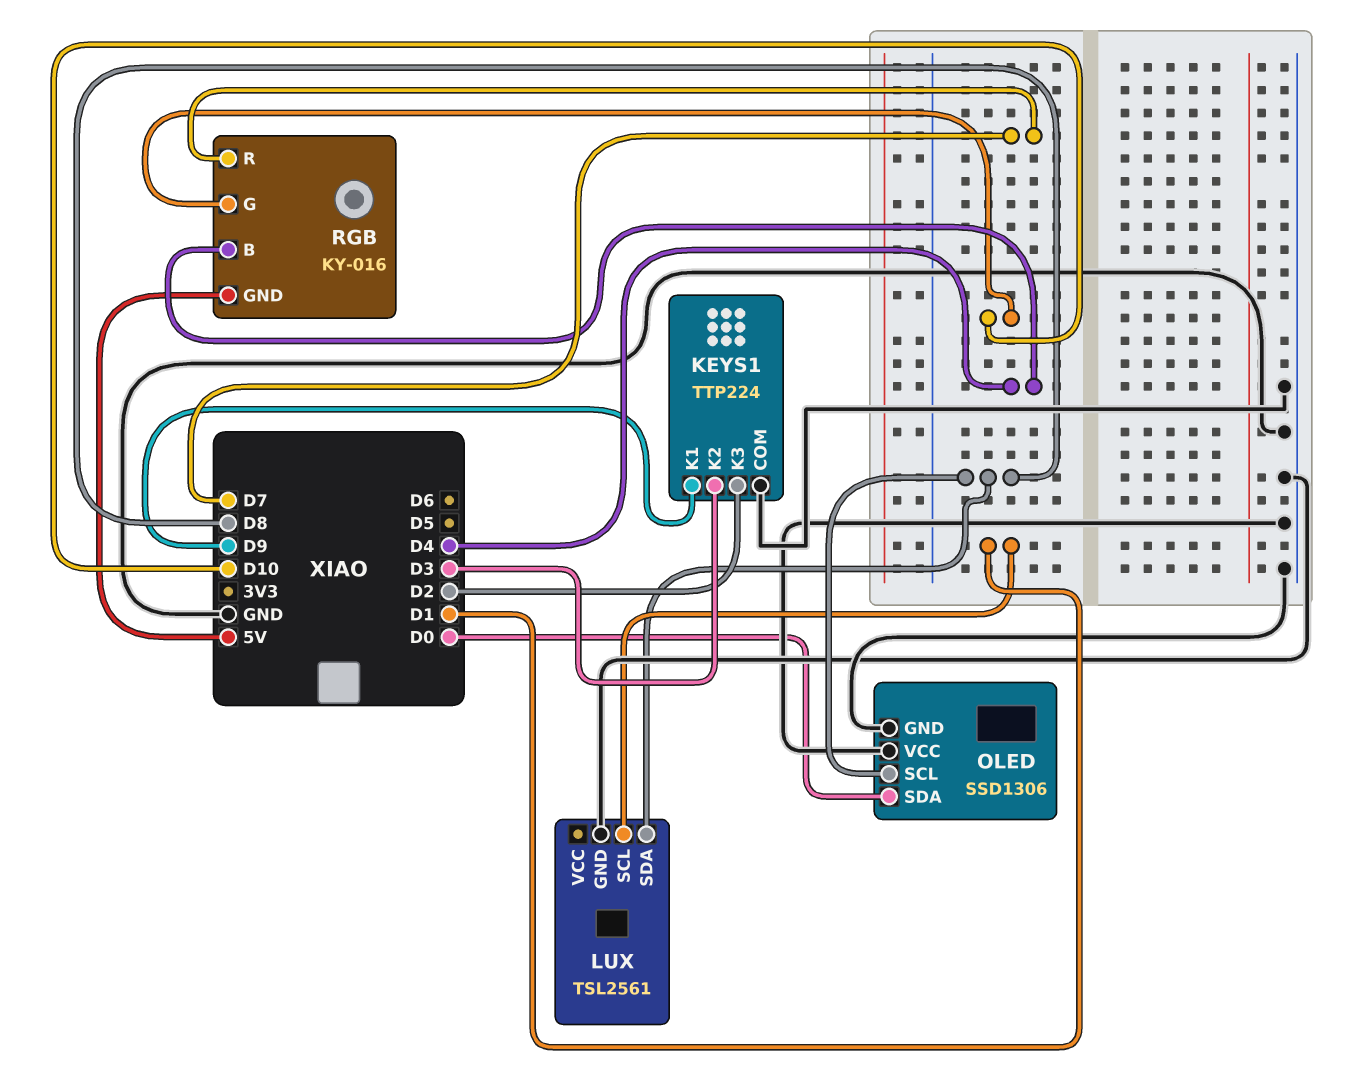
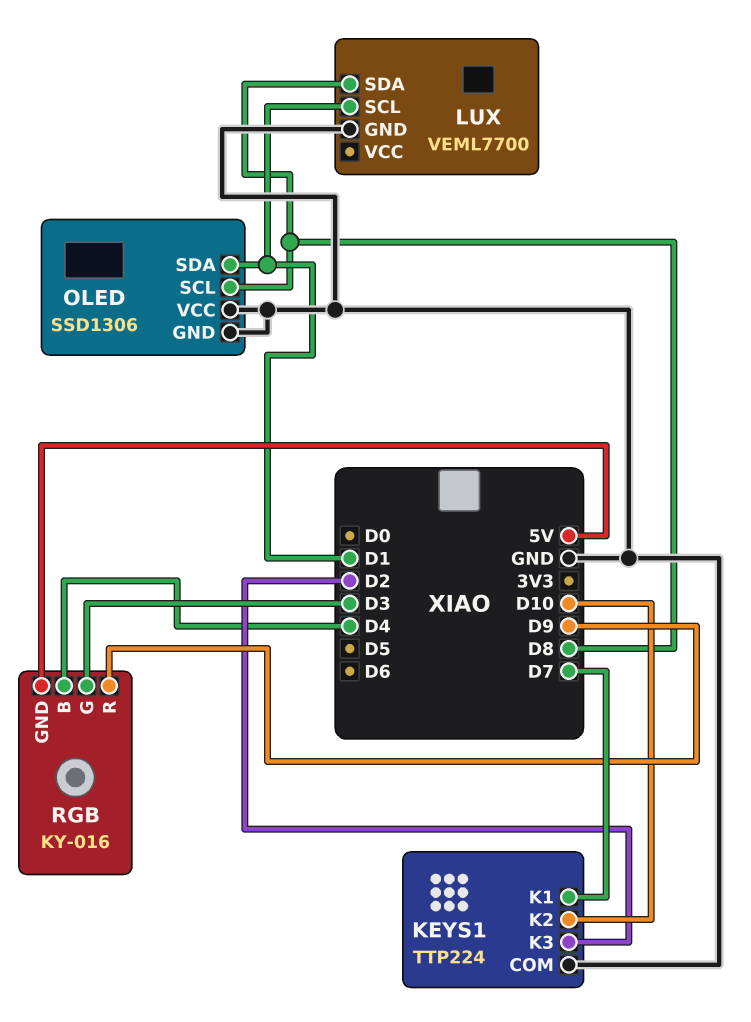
KEYS1 pin K1: D9 -> D7
KEYS1 pin K2: D3 -> D10
LUX: TSL2561 -> VEML7700
OLED pin SDA: D0 -> D1
RGB pin G: D10 -> D3
RGB pin R: D7 -> D9

